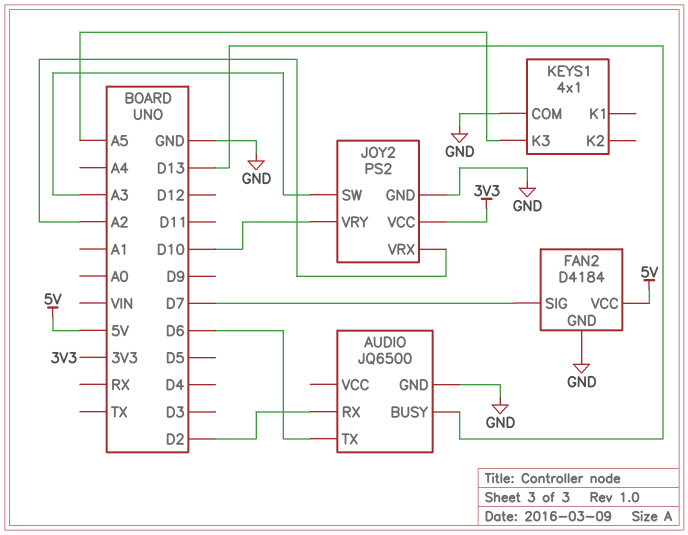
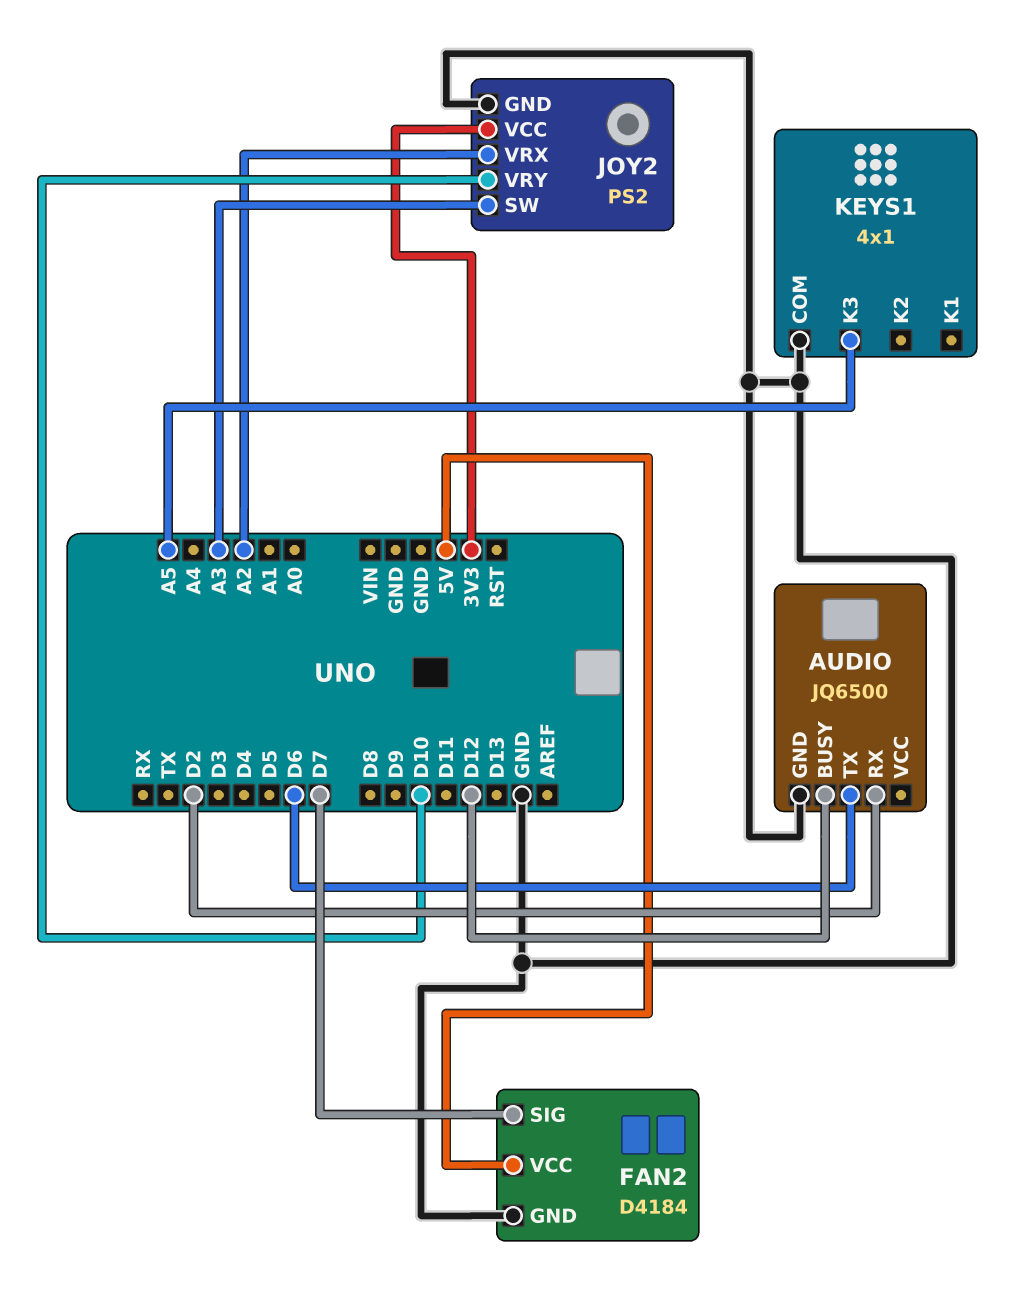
AUDIO pin BUSY: D13 -> D12

